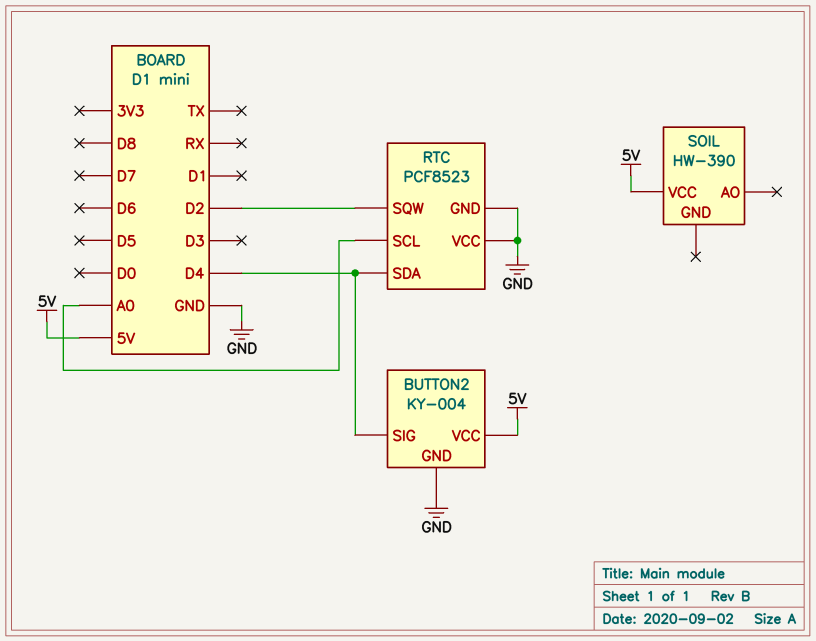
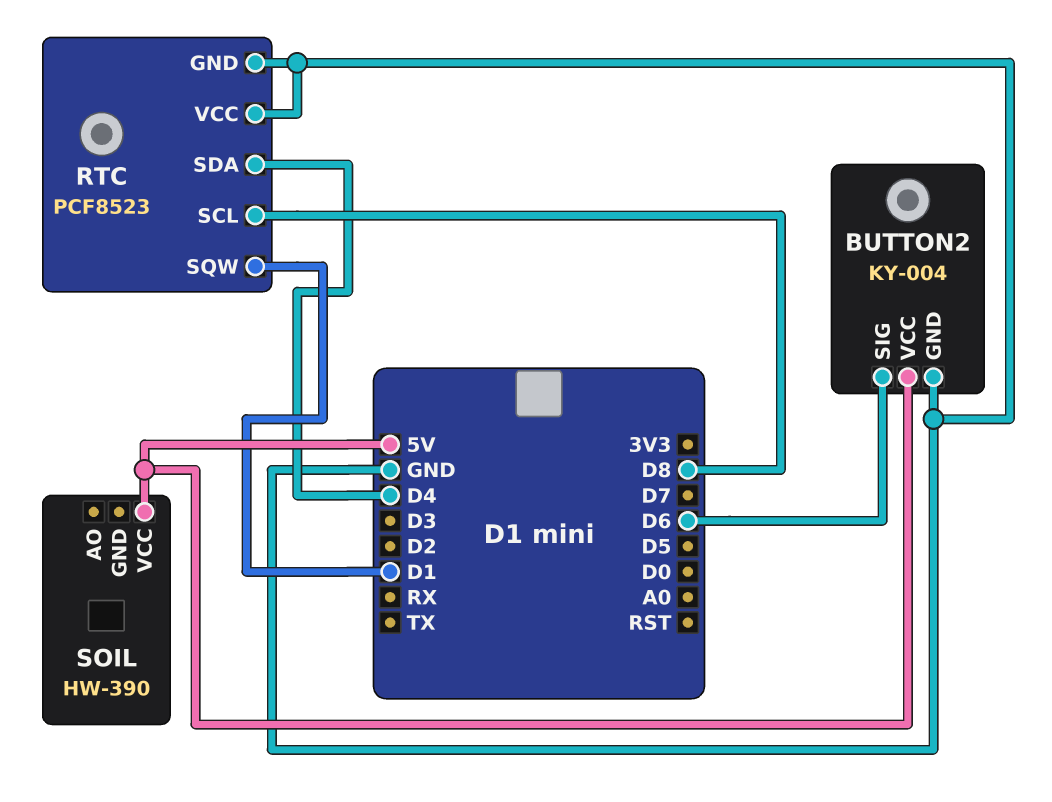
BUTTON2 pin SIG: D4 -> D6
RTC pin SCL: A0 -> D8
RTC pin SQW: D2 -> D1

